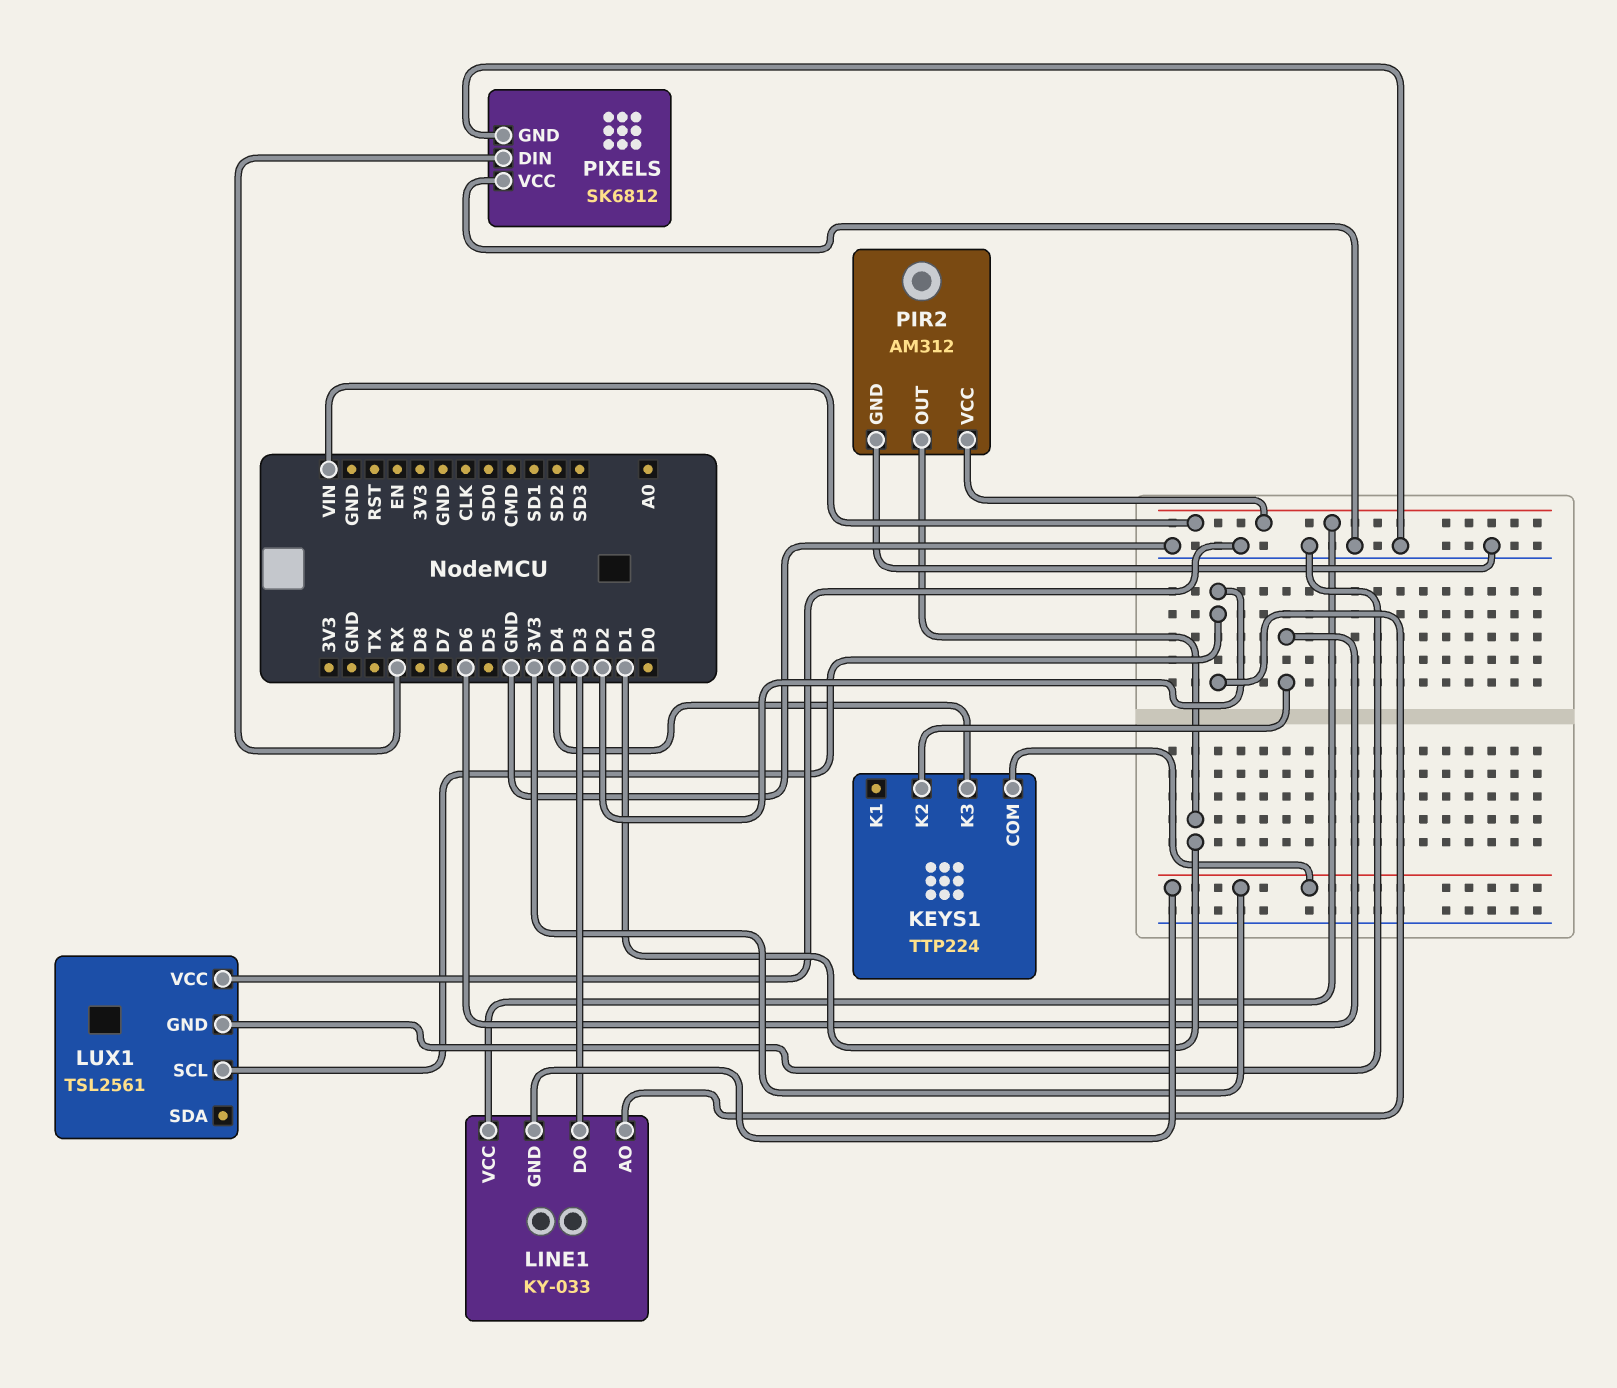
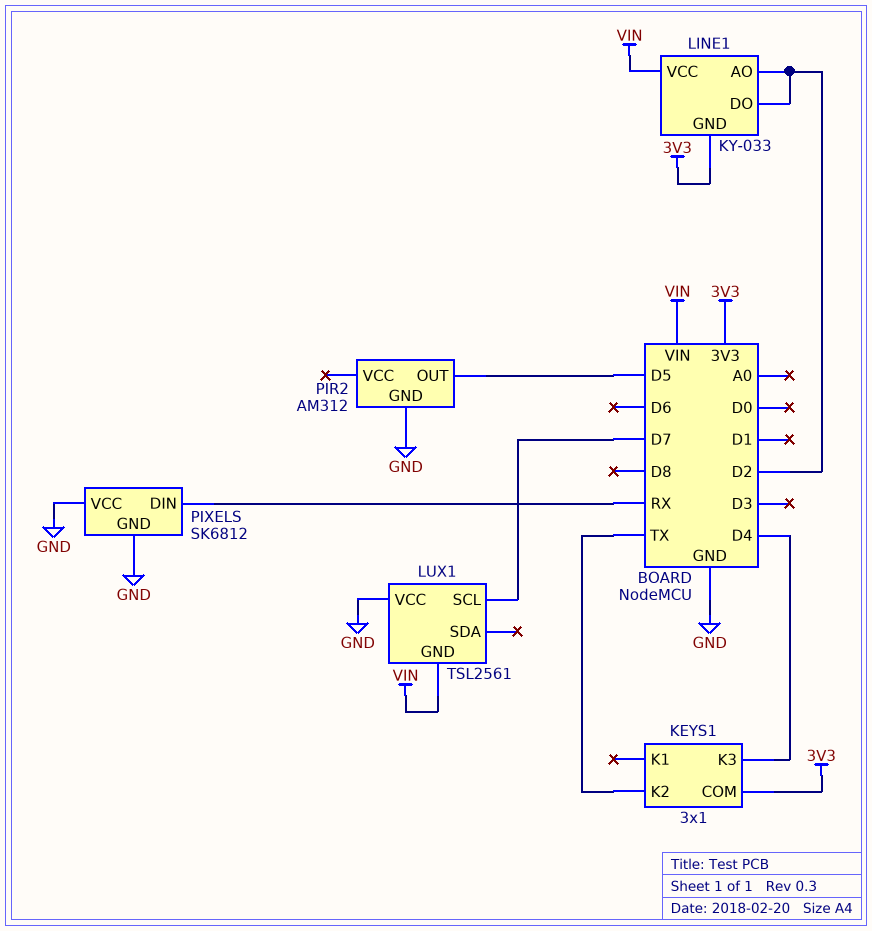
KEYS1: TTP224 -> 3x1
KEYS1 pin K2: D6 -> TX
LINE1 pin DO: D3 -> D2
LUX1 pin GND: GND -> VIN
LUX1 pin SCL: D2 -> D7
PIR2 pin OUT: D1 -> D5
PIR2 pin VCC: VIN -> none

